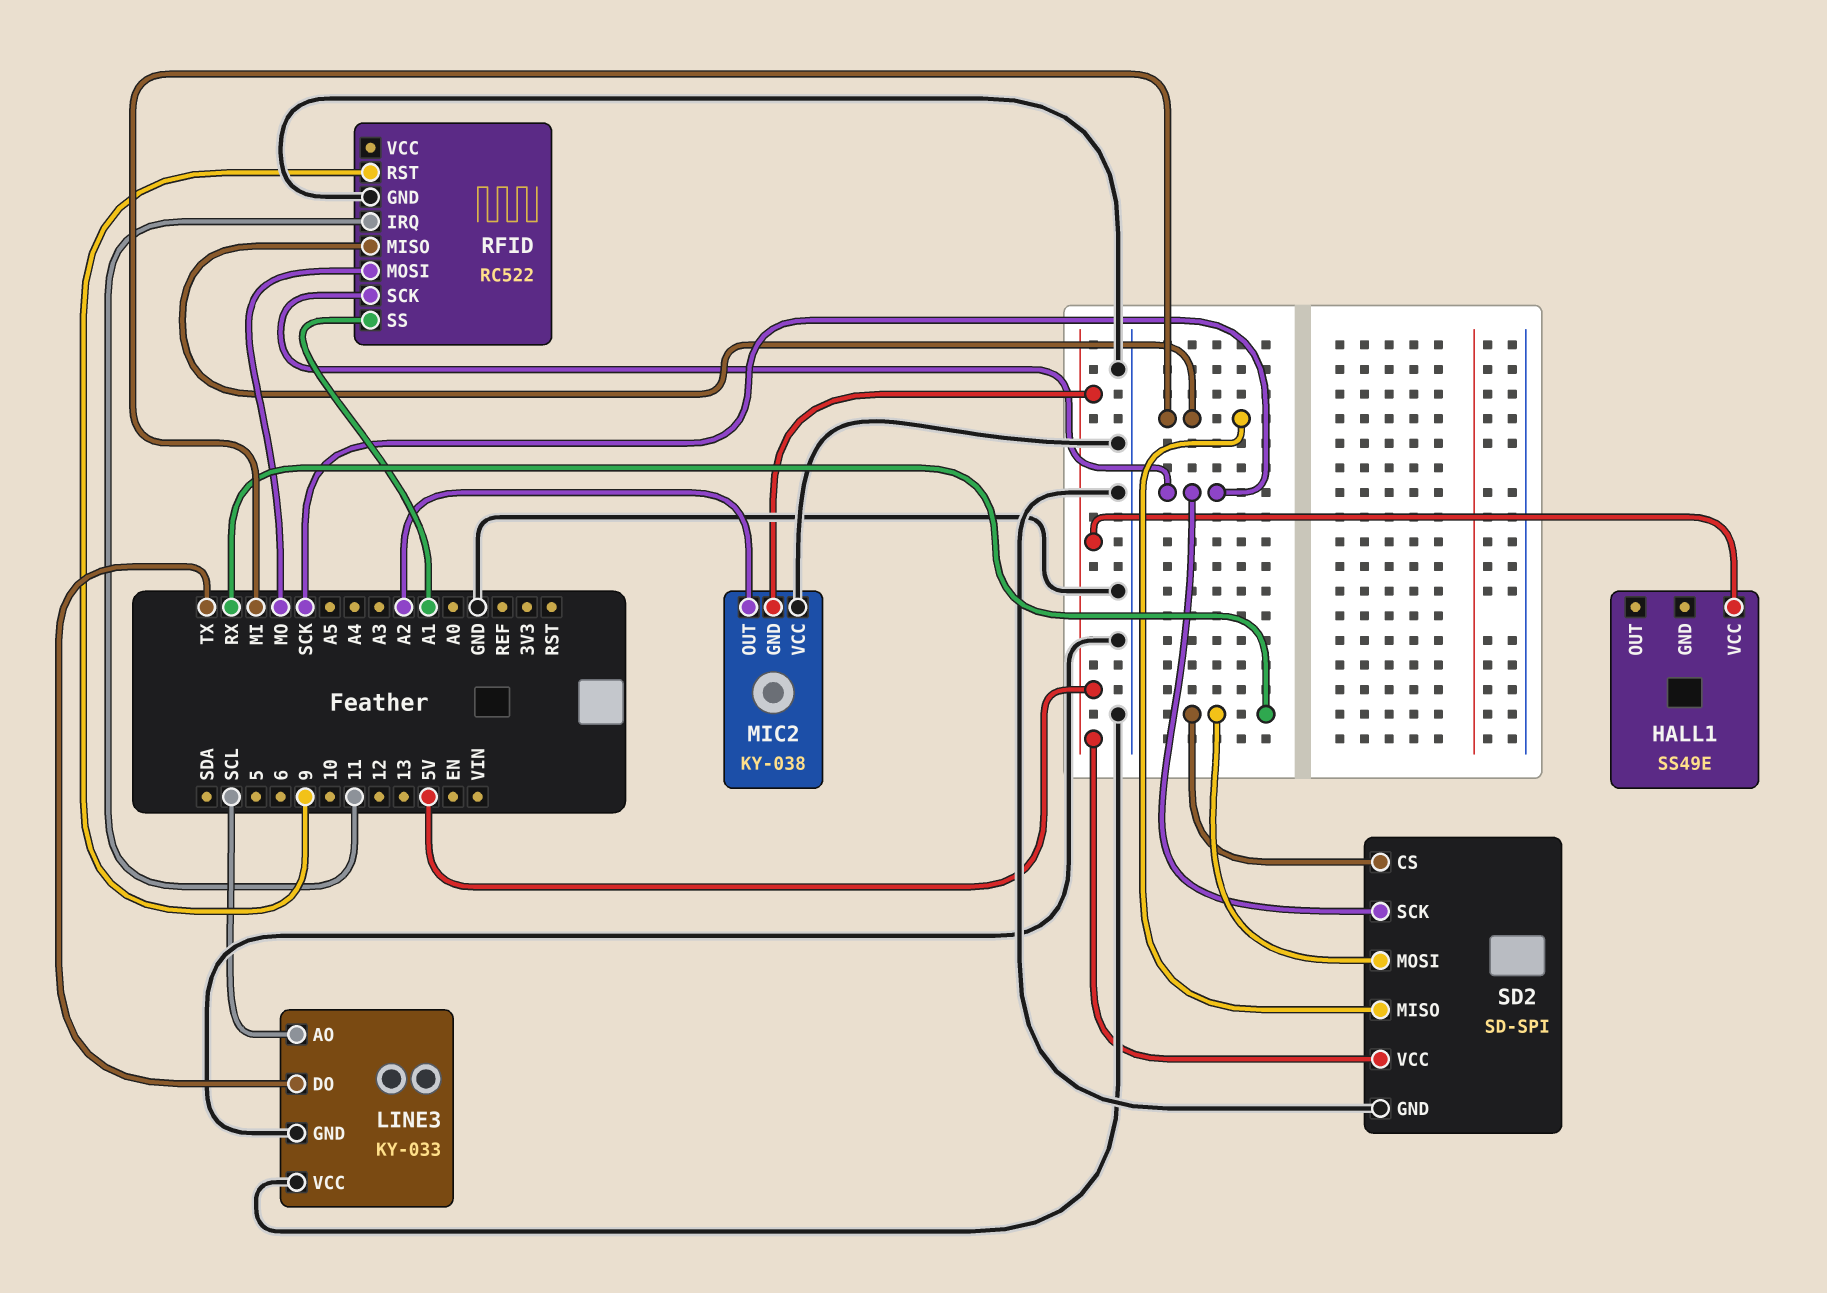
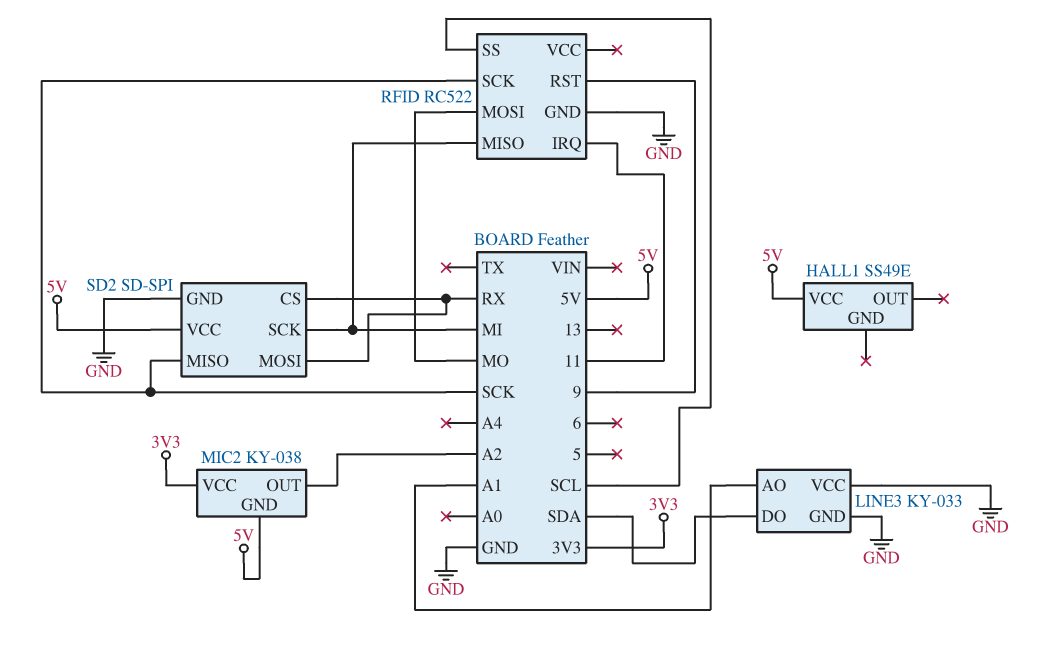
LINE3 pin AO: SCL -> A1
LINE3 pin DO: TX -> SDA
MIC2 pin VCC: GND -> 3V3
RFID pin SS: A1 -> SCL
SD2 pin MISO: MI -> SCK
SD2 pin SCK: SCK -> MI

